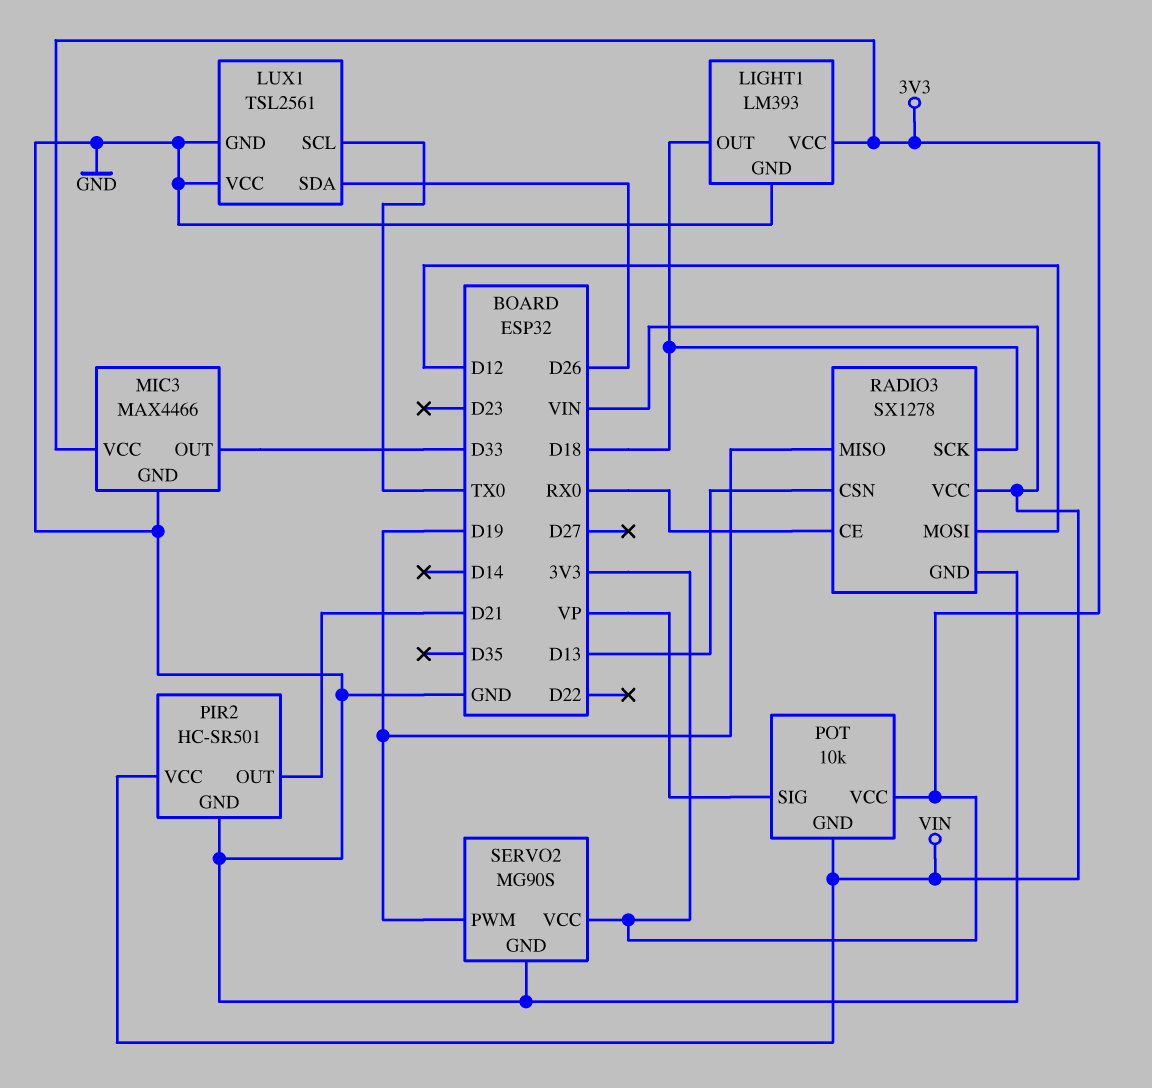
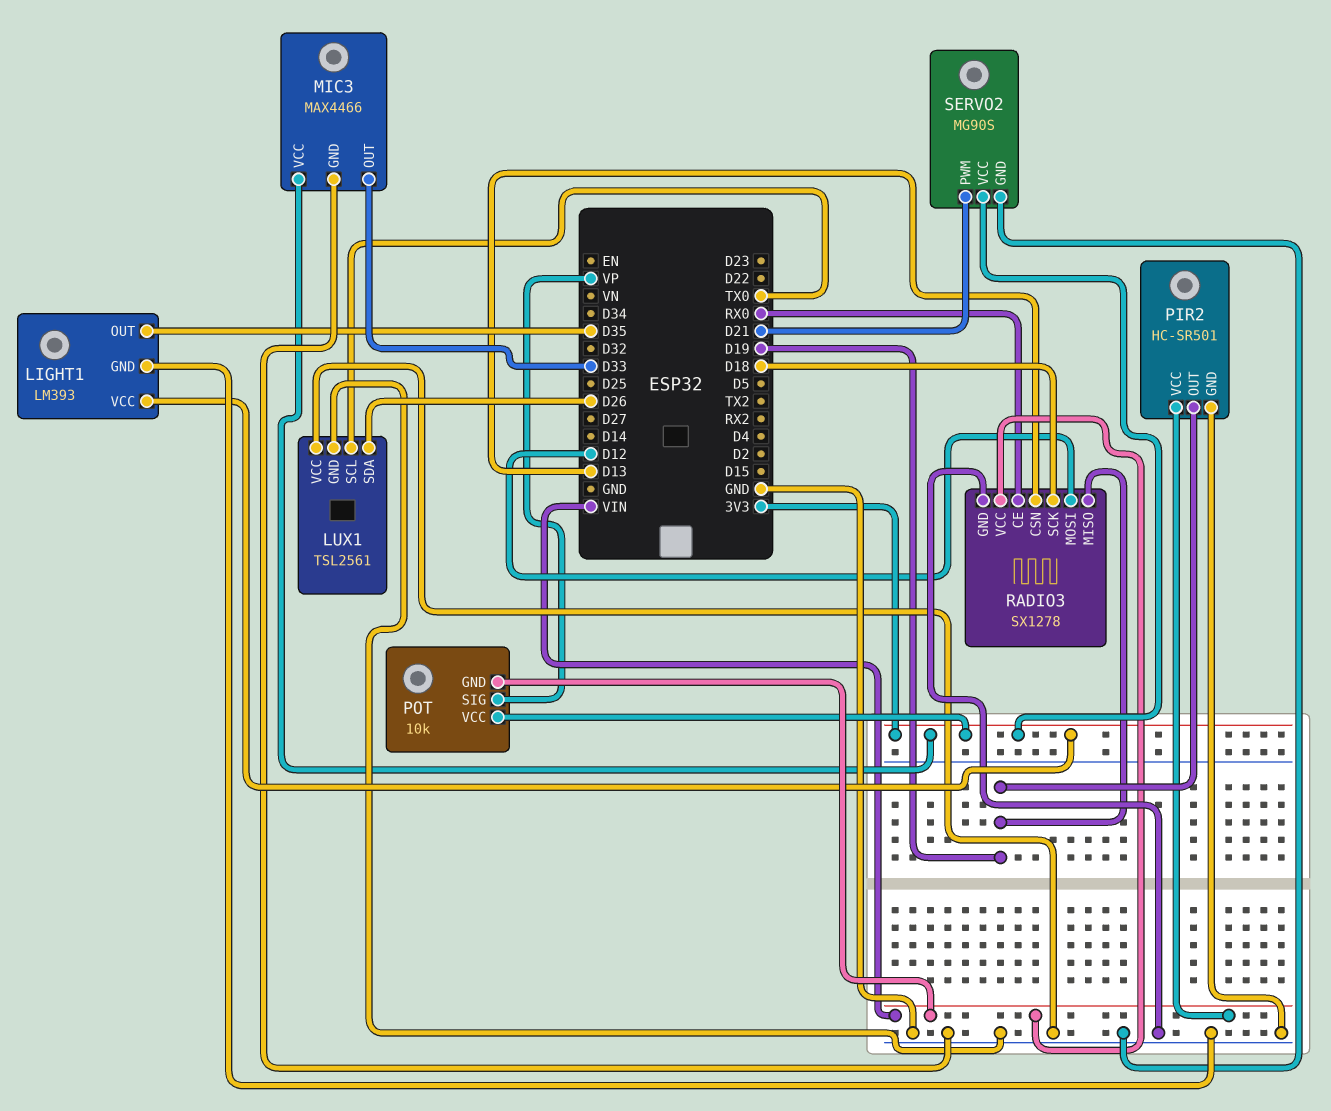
LIGHT1 pin OUT: D18 -> D35
PIR2 pin OUT: D21 -> D19
SERVO2 pin PWM: D19 -> D21

